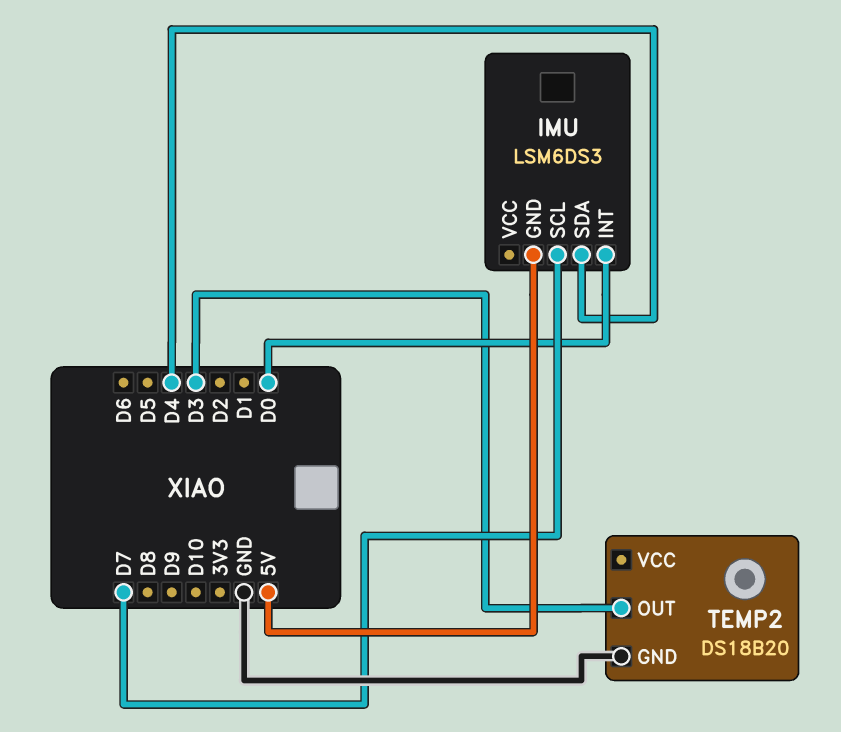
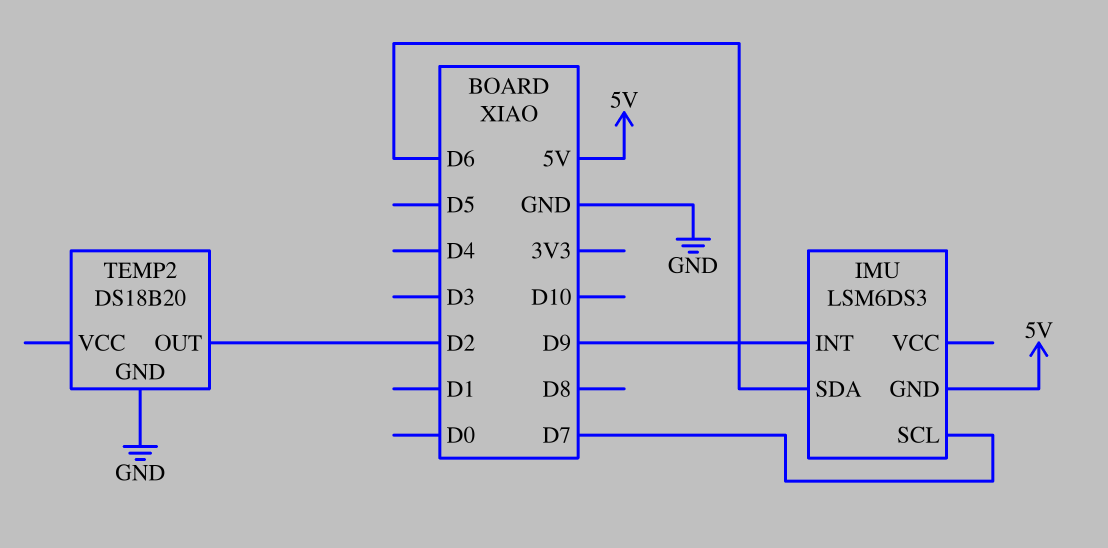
IMU pin INT: D0 -> D9
IMU pin SDA: D4 -> D6
TEMP2 pin OUT: D3 -> D2

